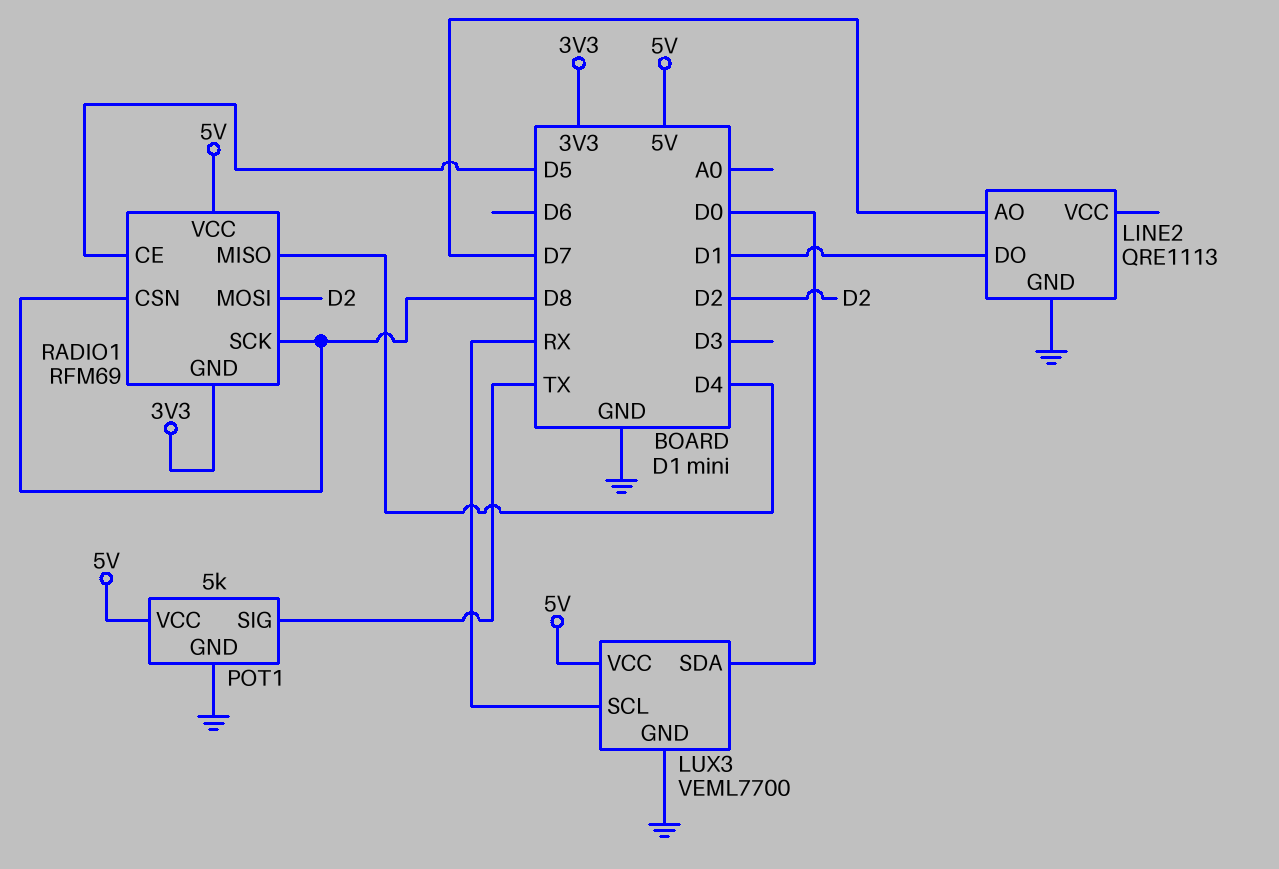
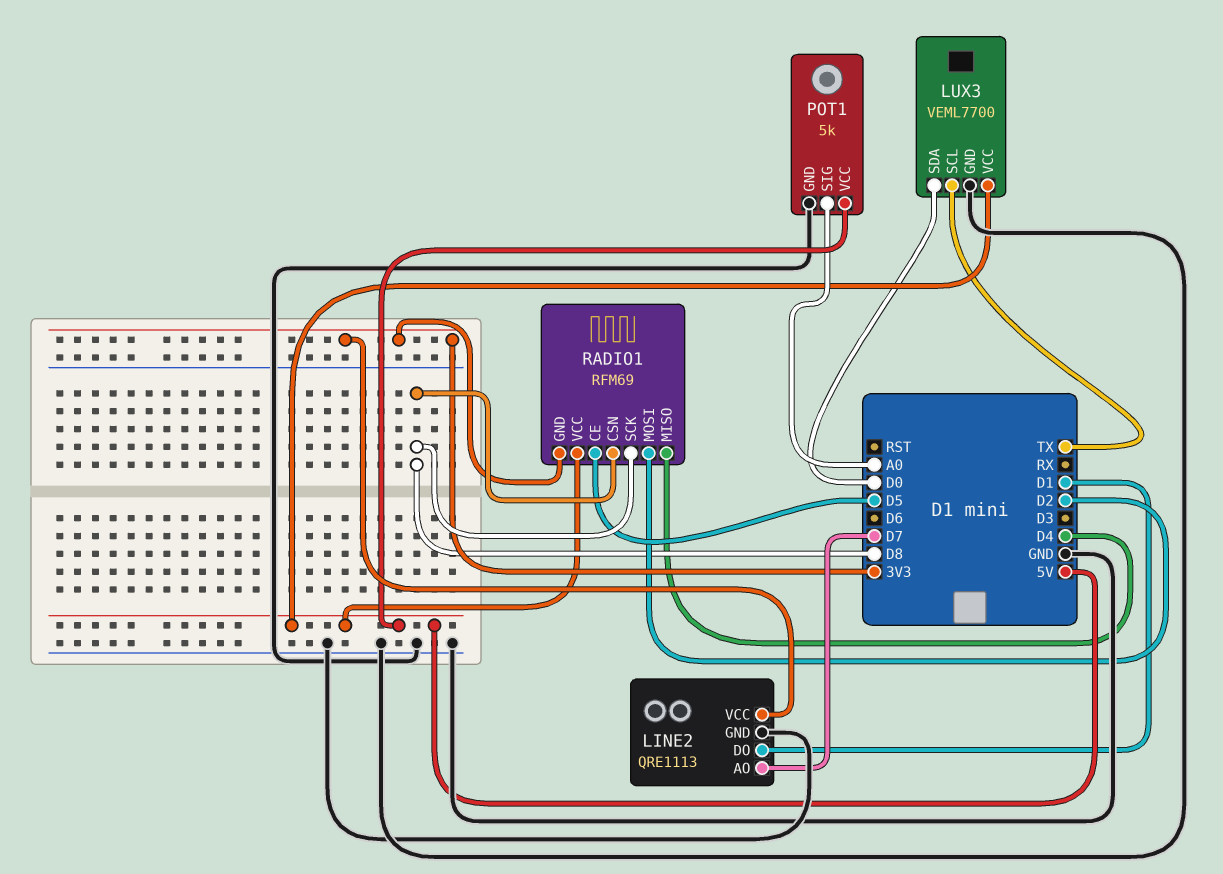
LINE2 pin VCC: none -> 3V3
LUX3 pin SCL: RX -> TX
POT1 pin SIG: TX -> A0

